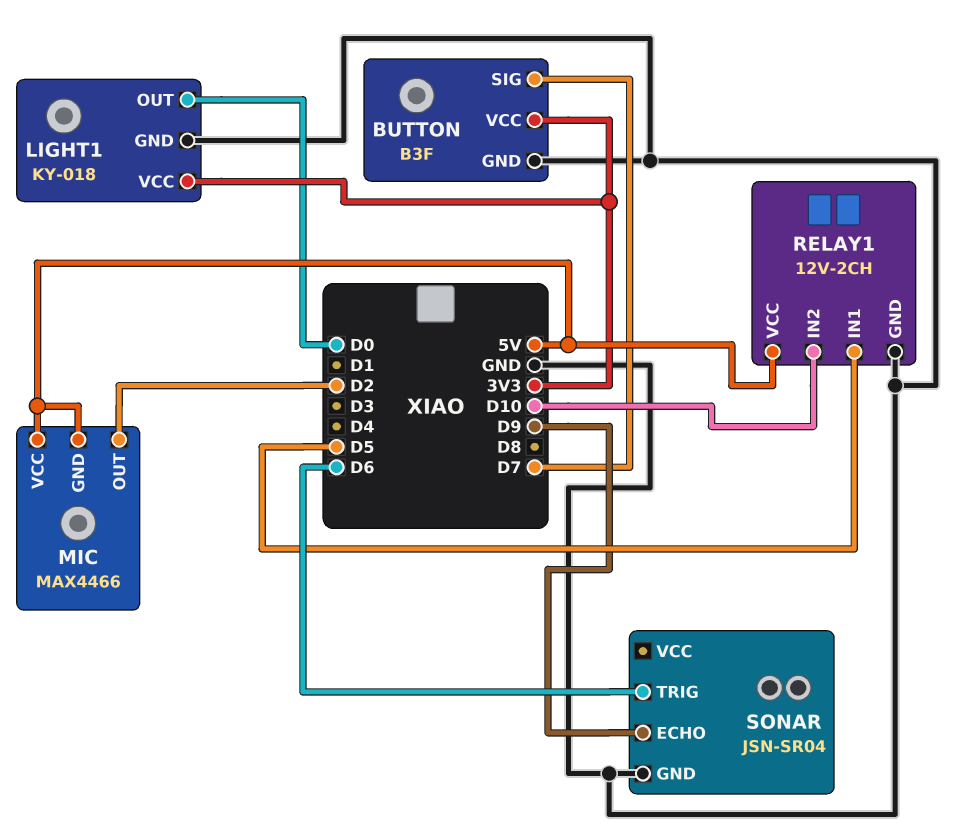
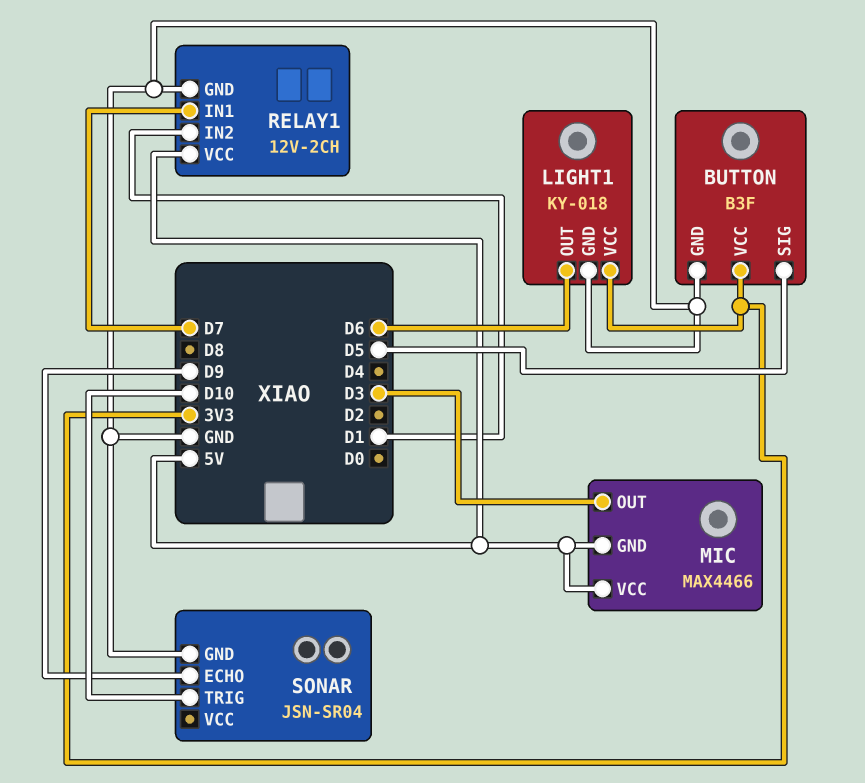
BUTTON pin SIG: D7 -> D5
LIGHT1 pin OUT: D0 -> D6
MIC pin OUT: D2 -> D3
RELAY1 pin IN1: D5 -> D7
RELAY1 pin IN2: D10 -> D1
SONAR pin TRIG: D6 -> D10

